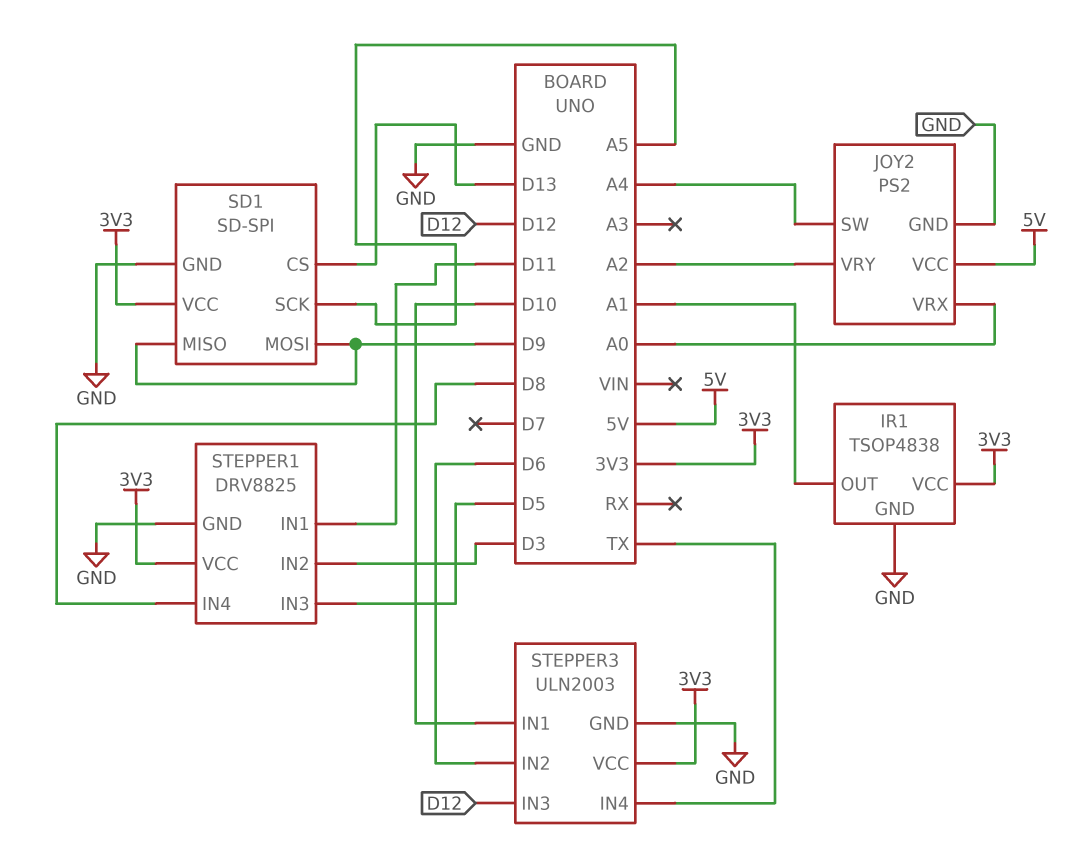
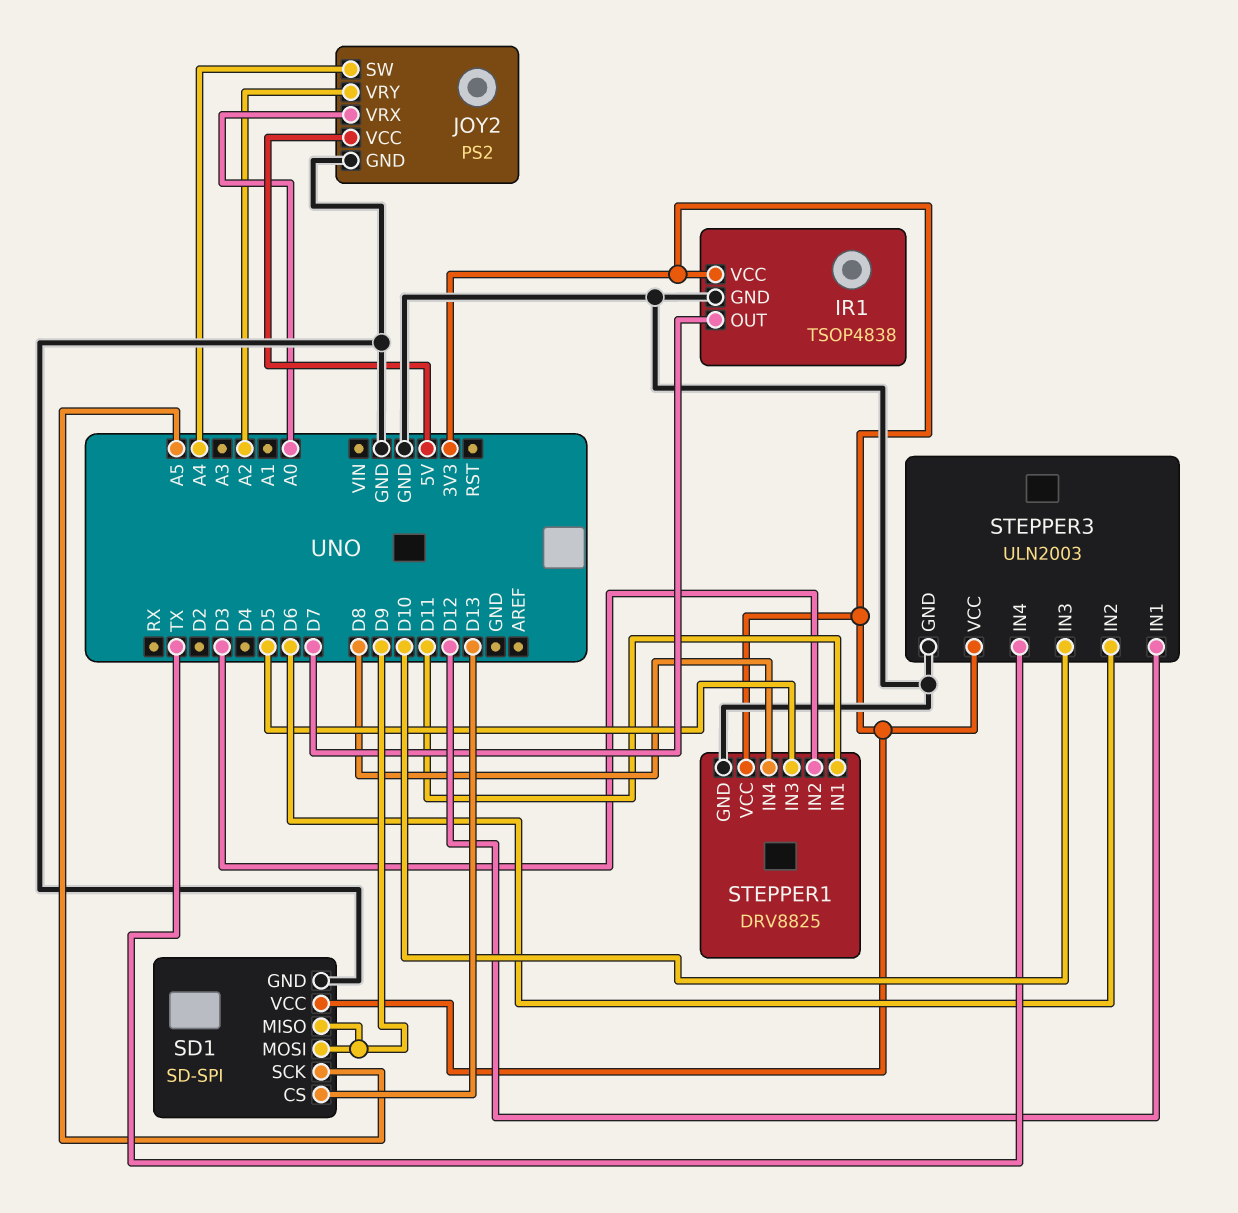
IR1 pin OUT: A1 -> D7
STEPPER3 pin IN1: D10 -> D12
STEPPER3 pin IN3: D12 -> D10

